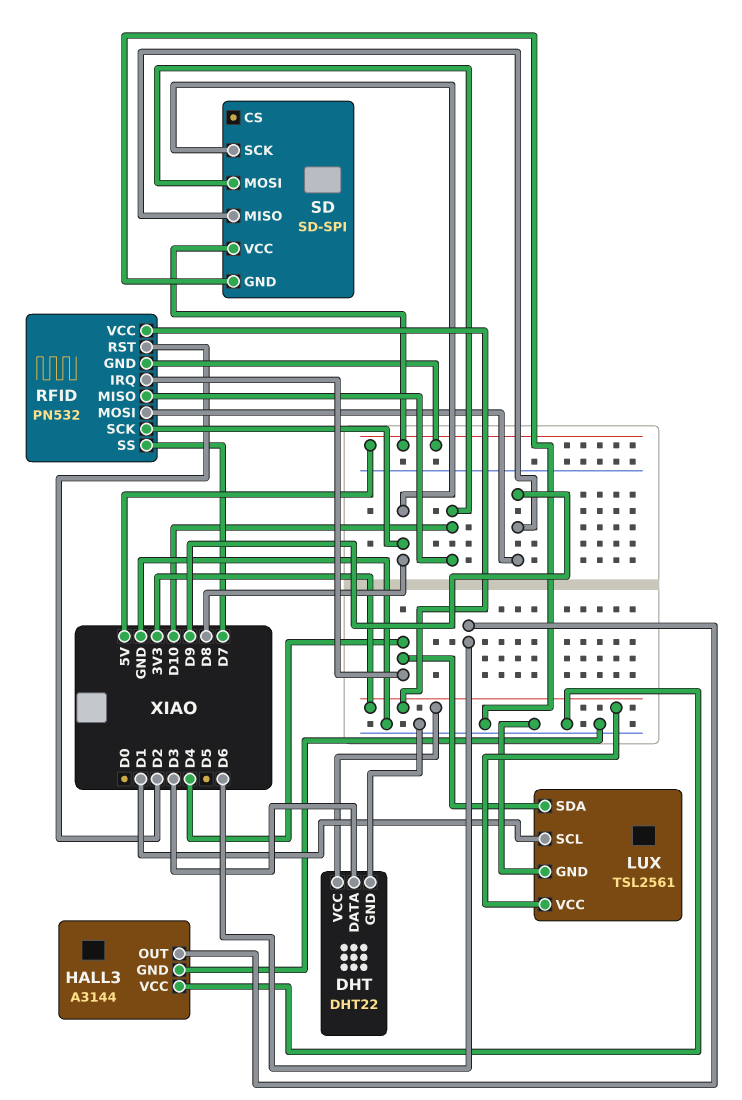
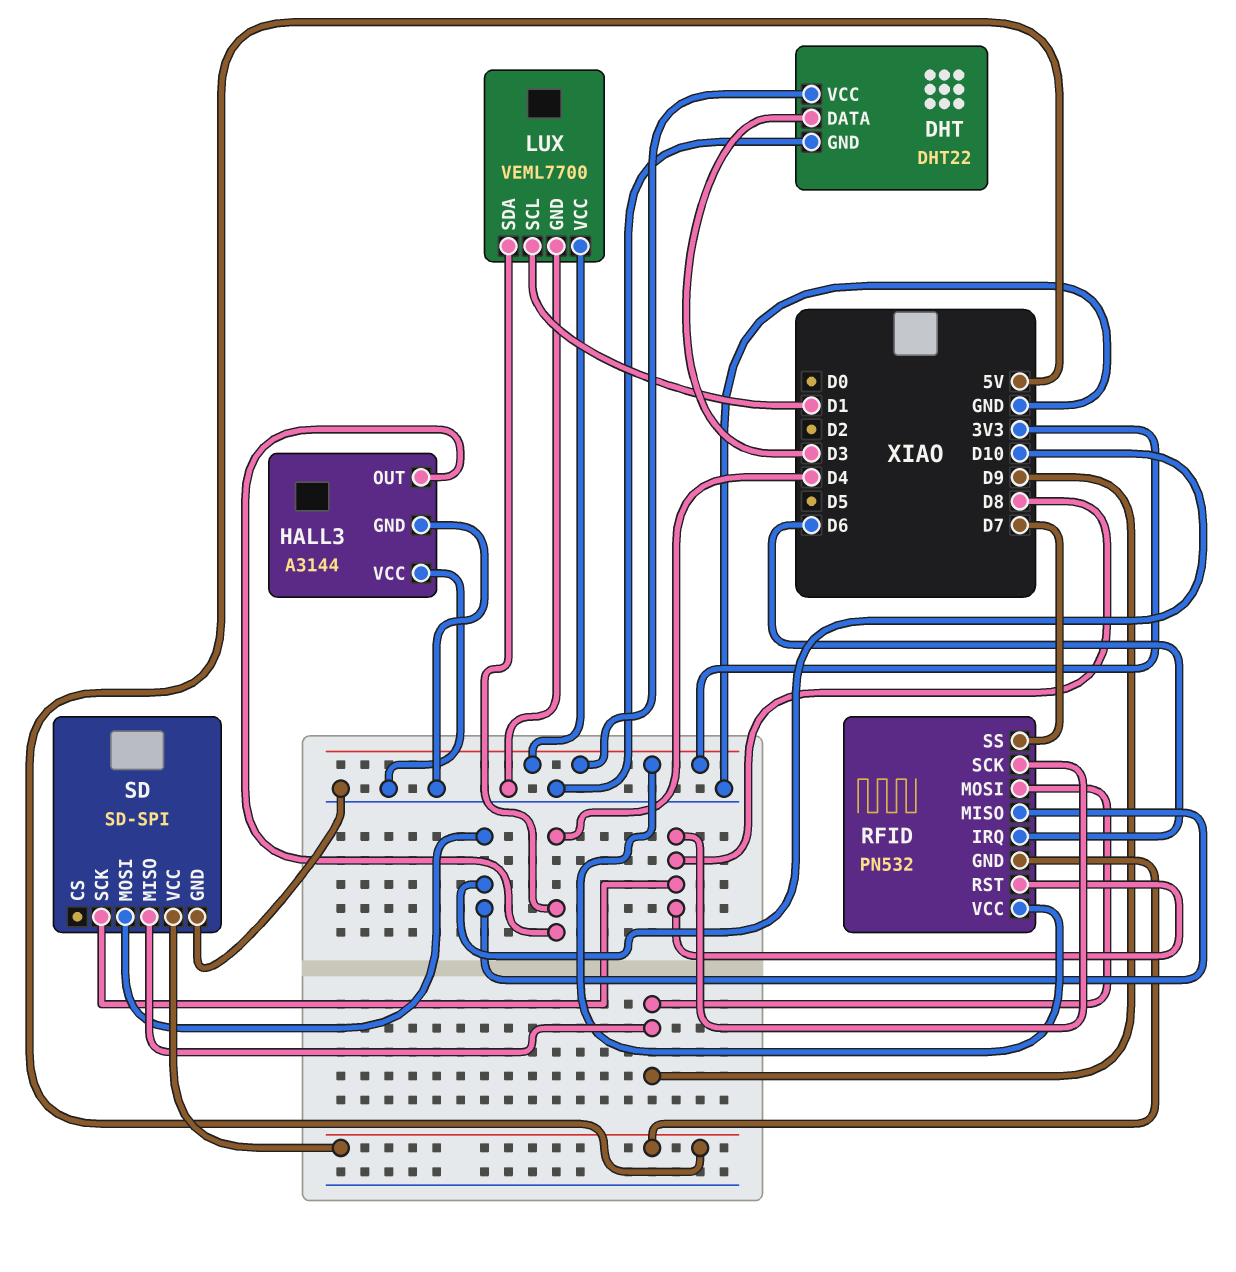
HALL3 pin OUT: D6 -> D4
LUX: TSL2561 -> VEML7700
RFID pin IRQ: D4 -> D6
RFID pin RST: D2 -> D8

